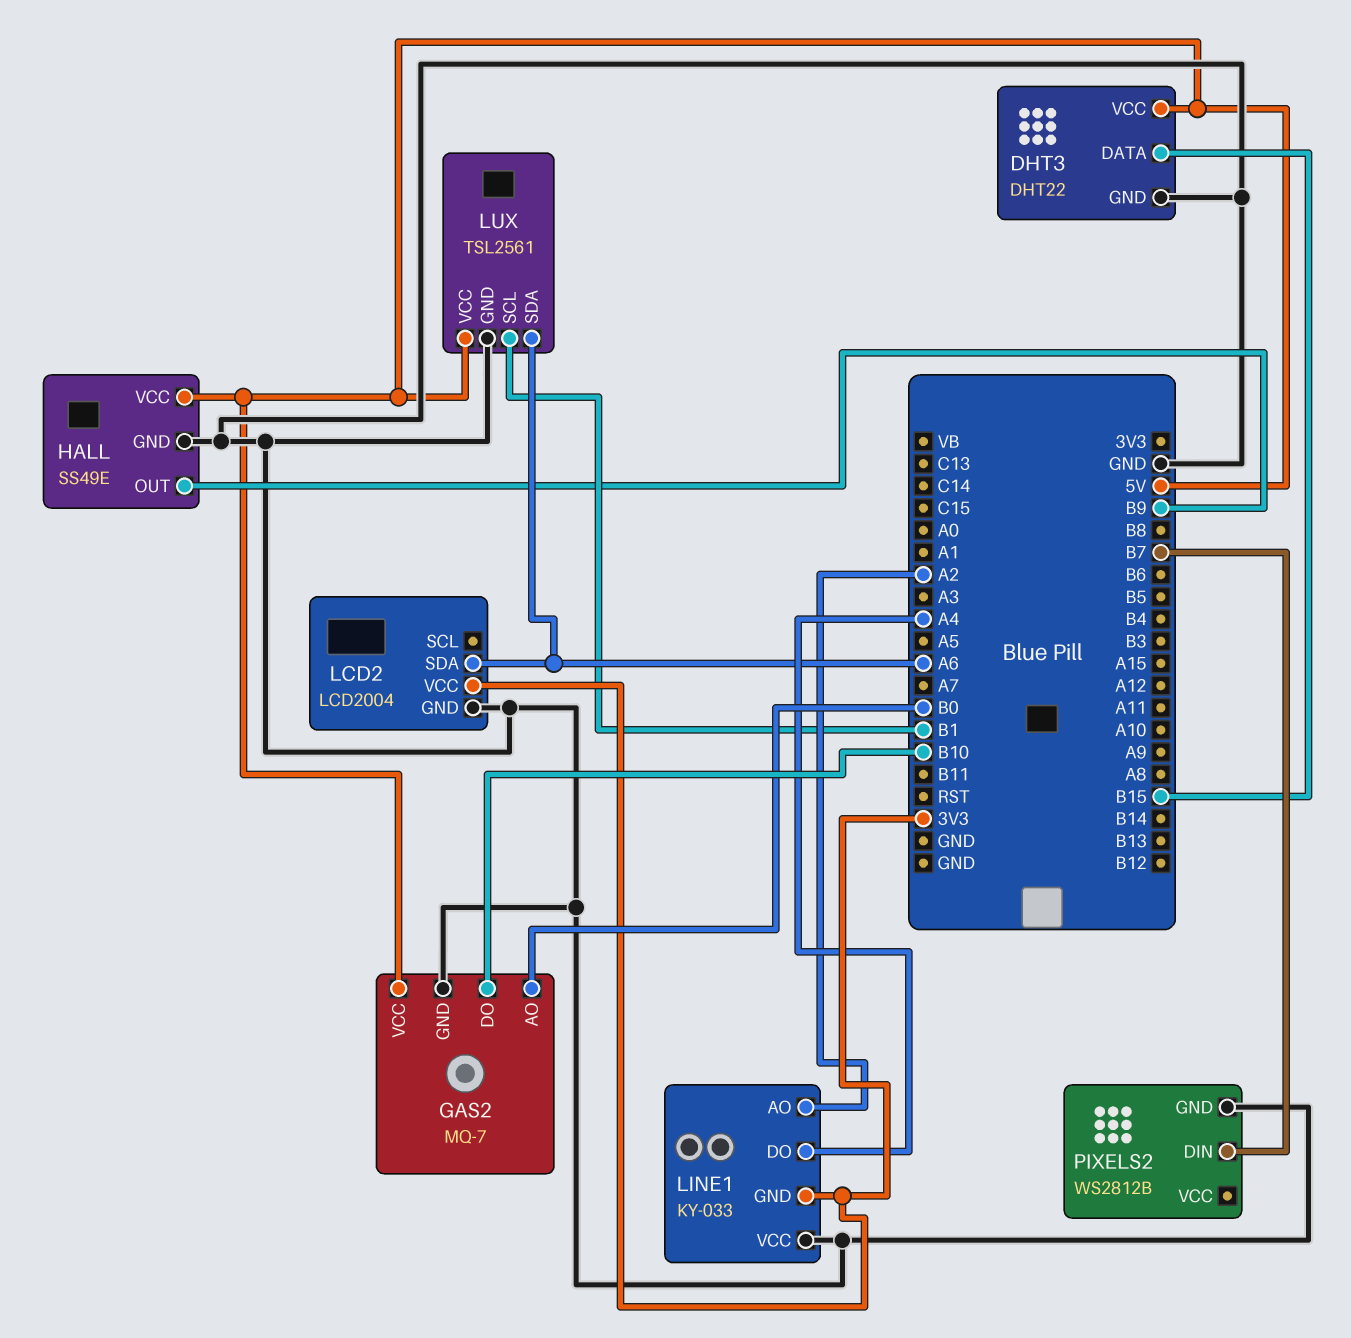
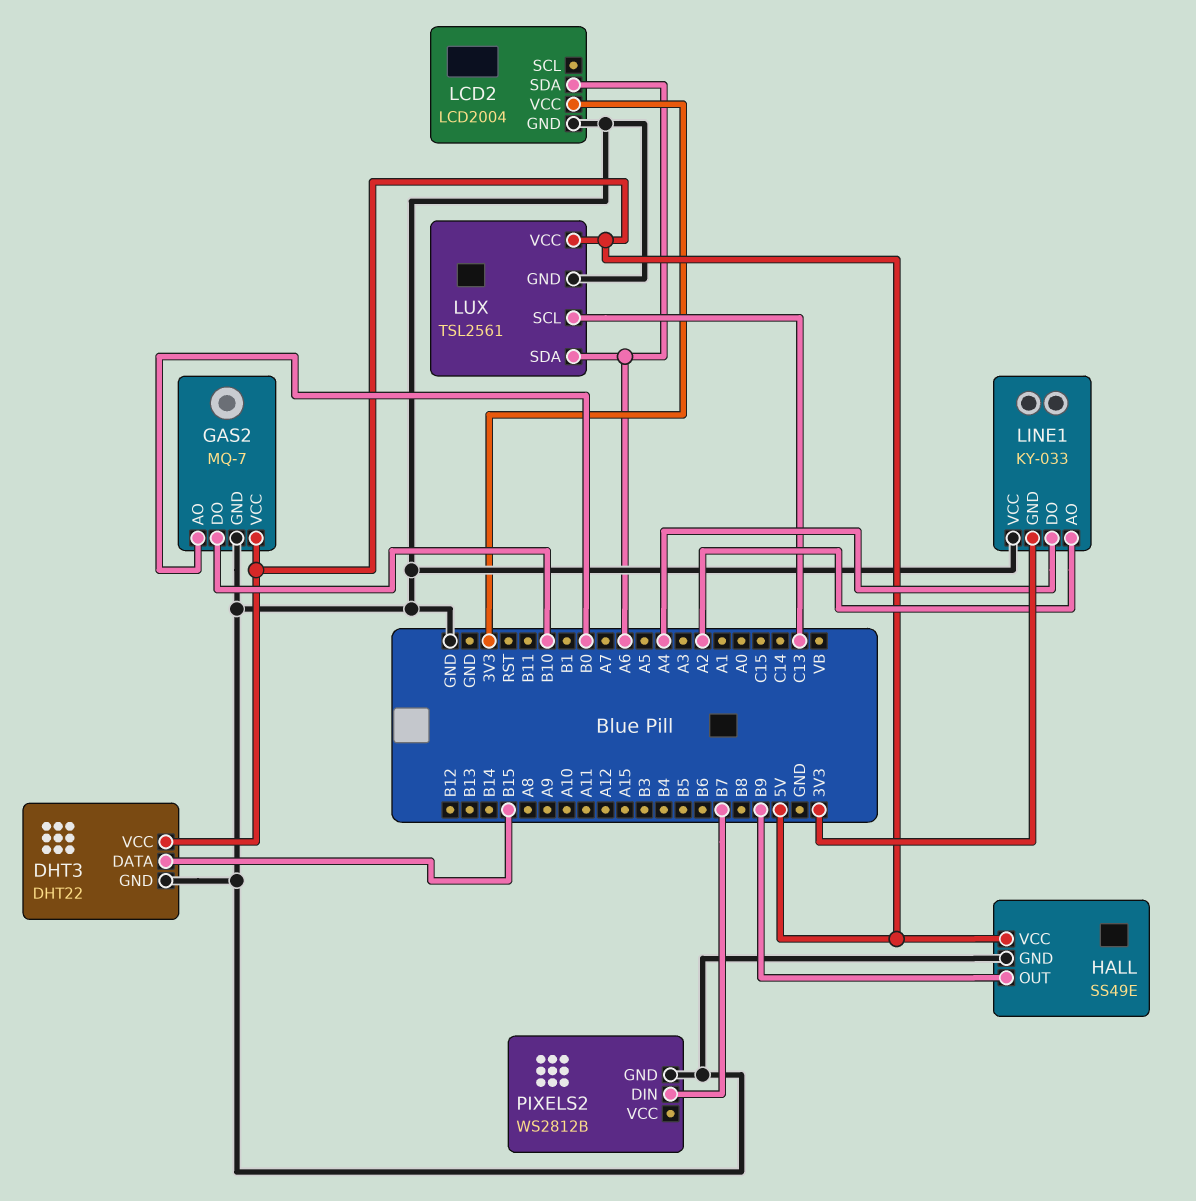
LUX pin SCL: B1 -> C13

